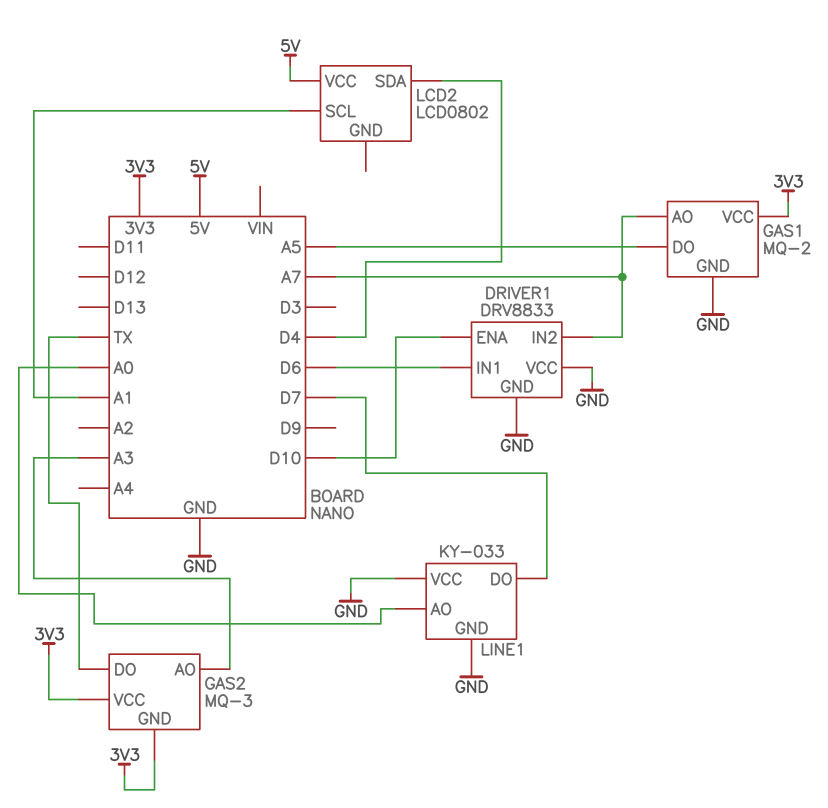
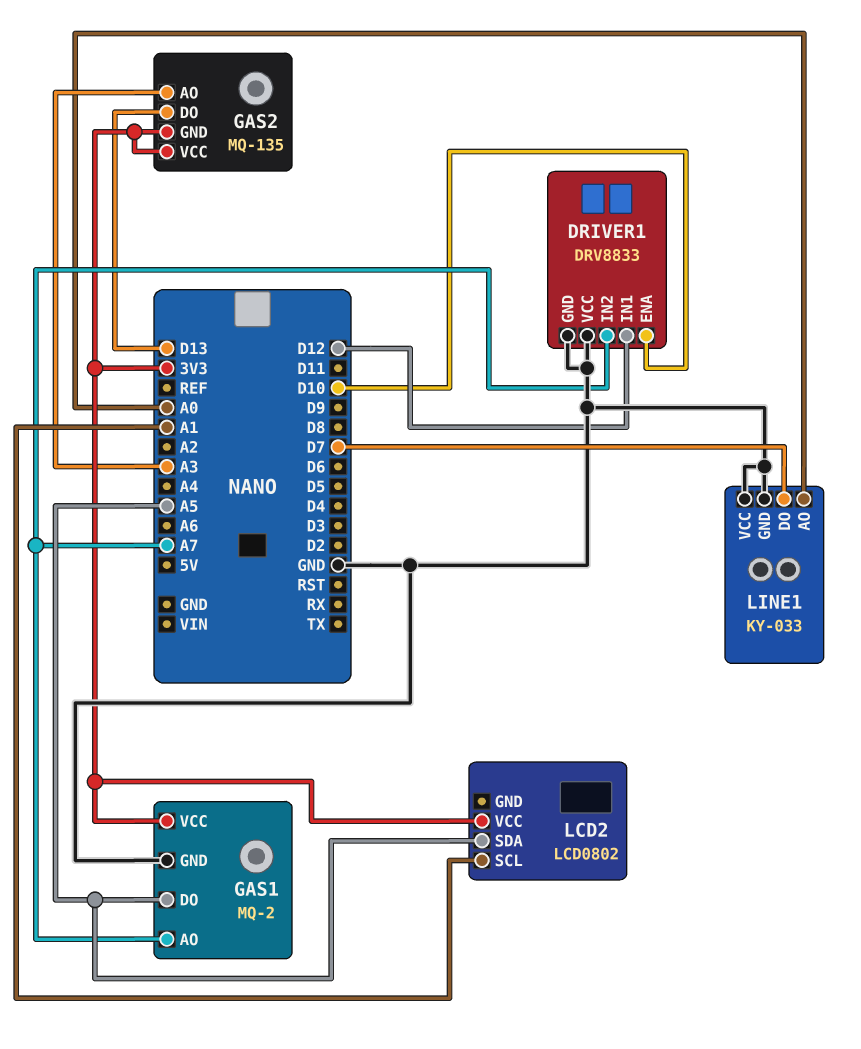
DRIVER1 pin IN1: D6 -> D12
GAS2: MQ-3 -> MQ-135
GAS2 pin DO: TX -> D13
LCD2 pin SDA: D4 -> A5
LCD2 pin VCC: 5V -> 3V3

